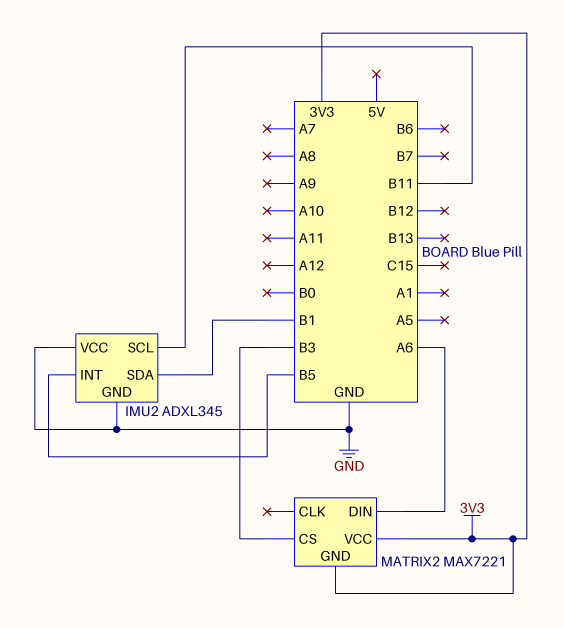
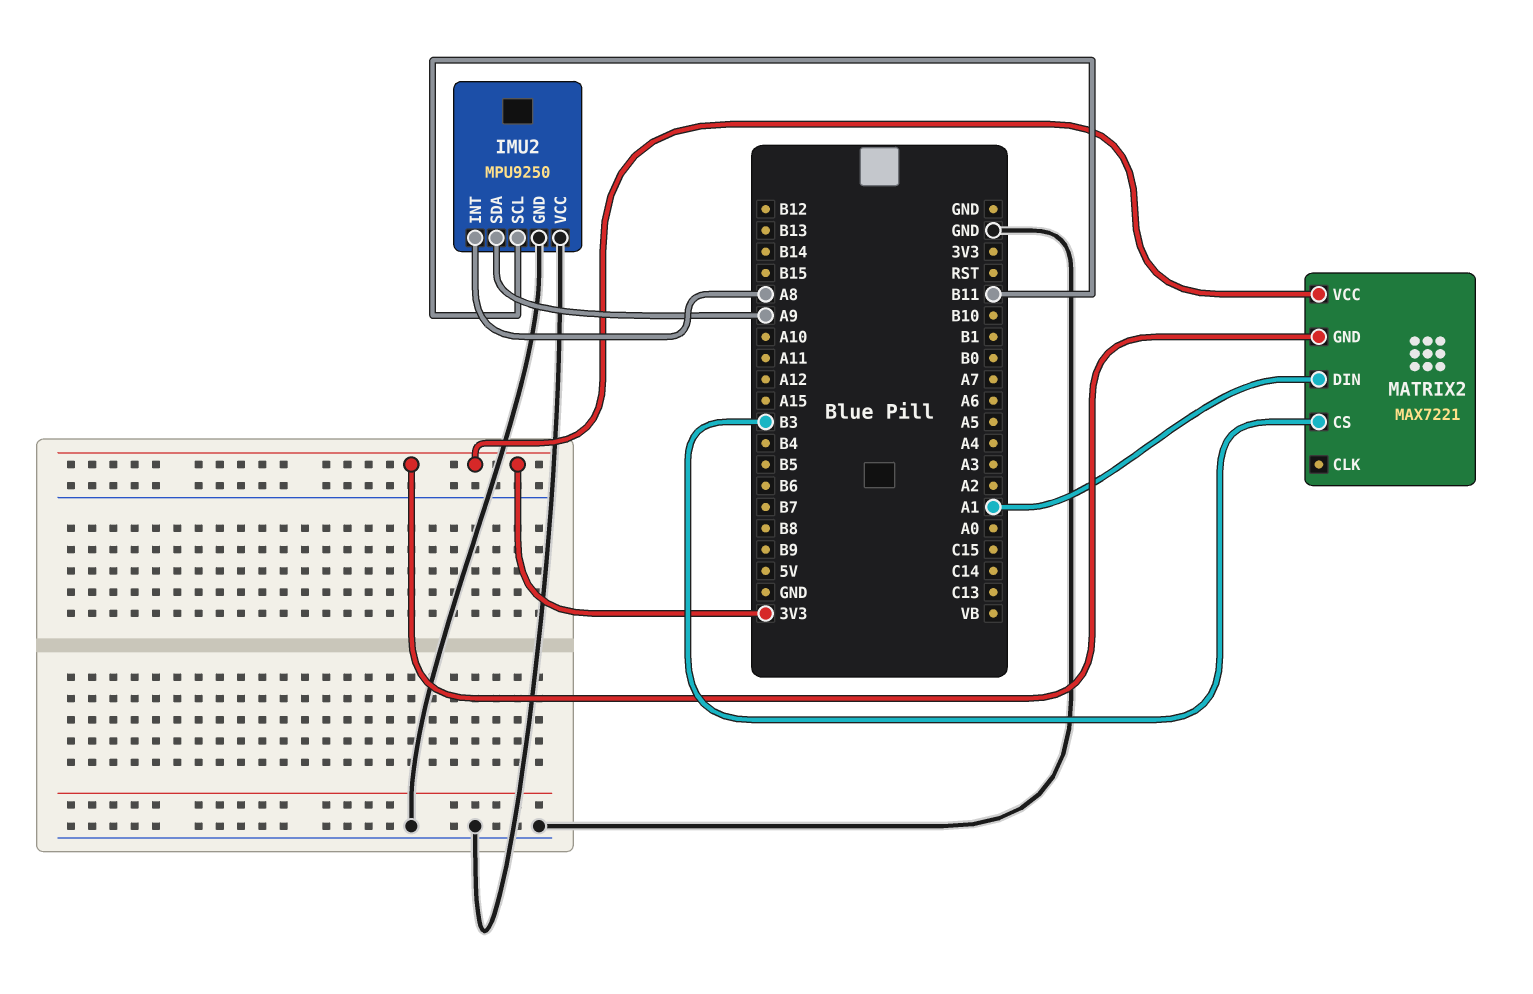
IMU2: ADXL345 -> MPU9250
IMU2 pin INT: B5 -> A8
IMU2 pin SDA: B1 -> A9
MATRIX2 pin DIN: A6 -> A1

